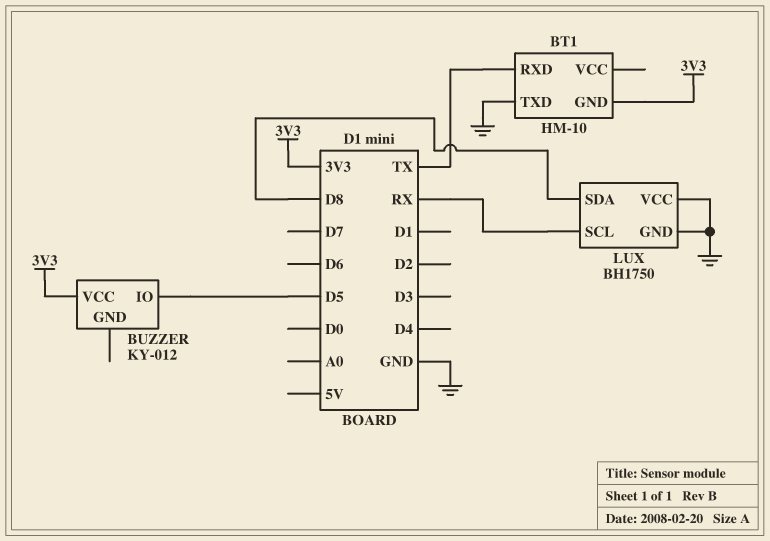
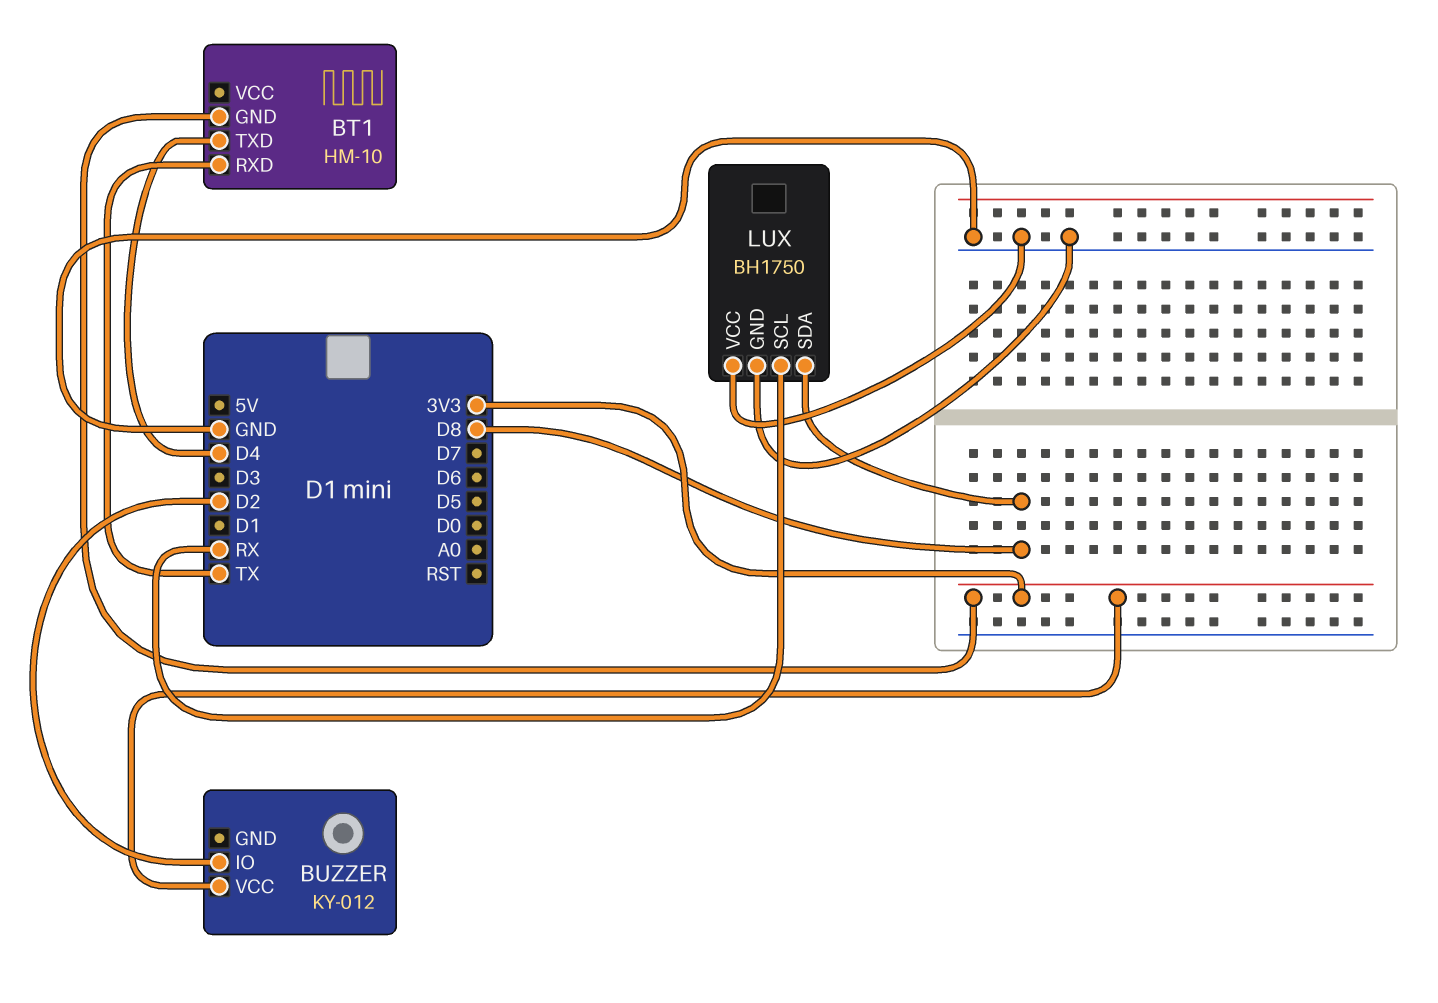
BT1 pin TXD: GND -> D4
BUZZER pin IO: D5 -> D2

